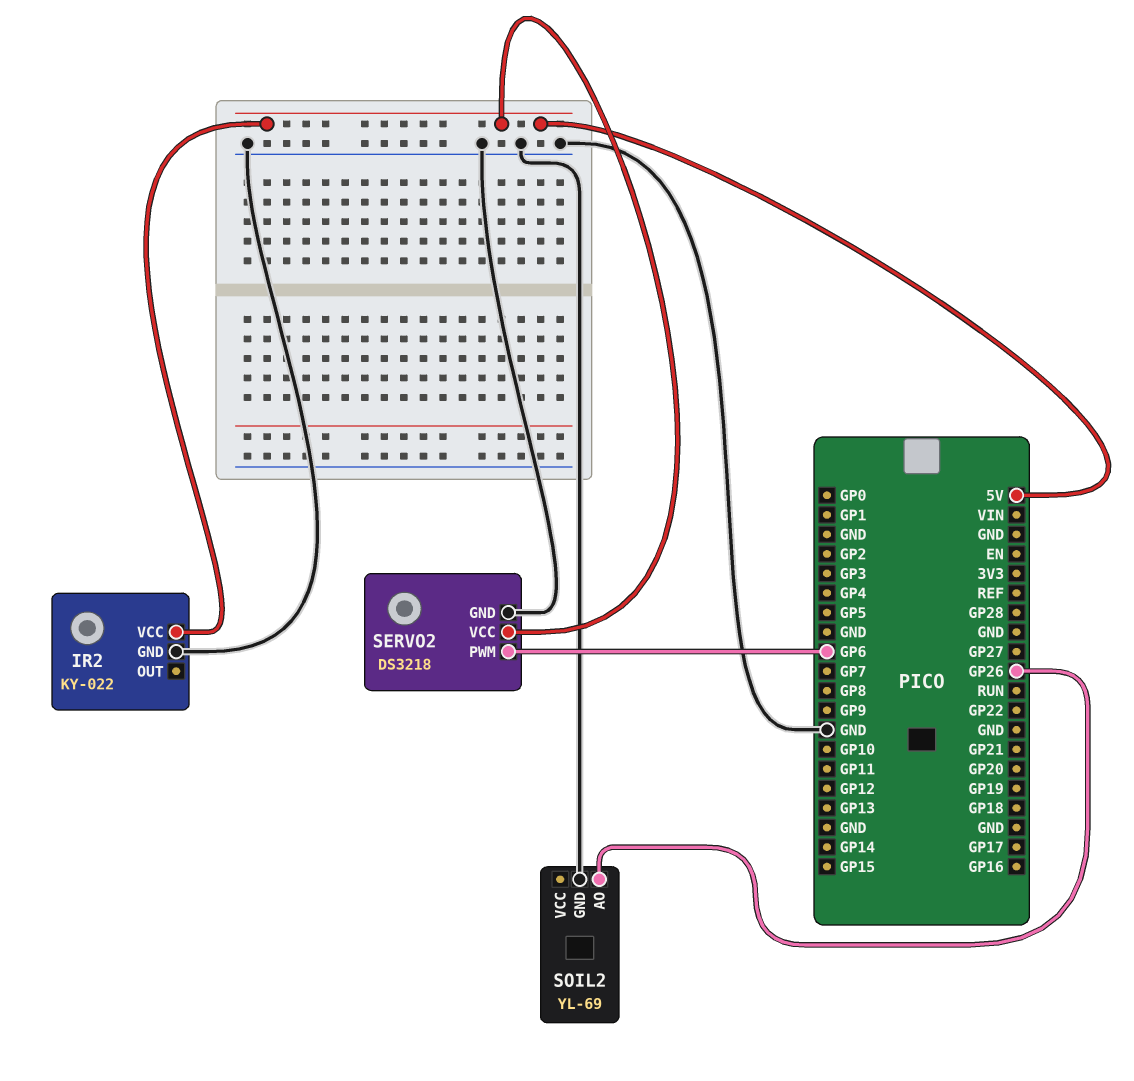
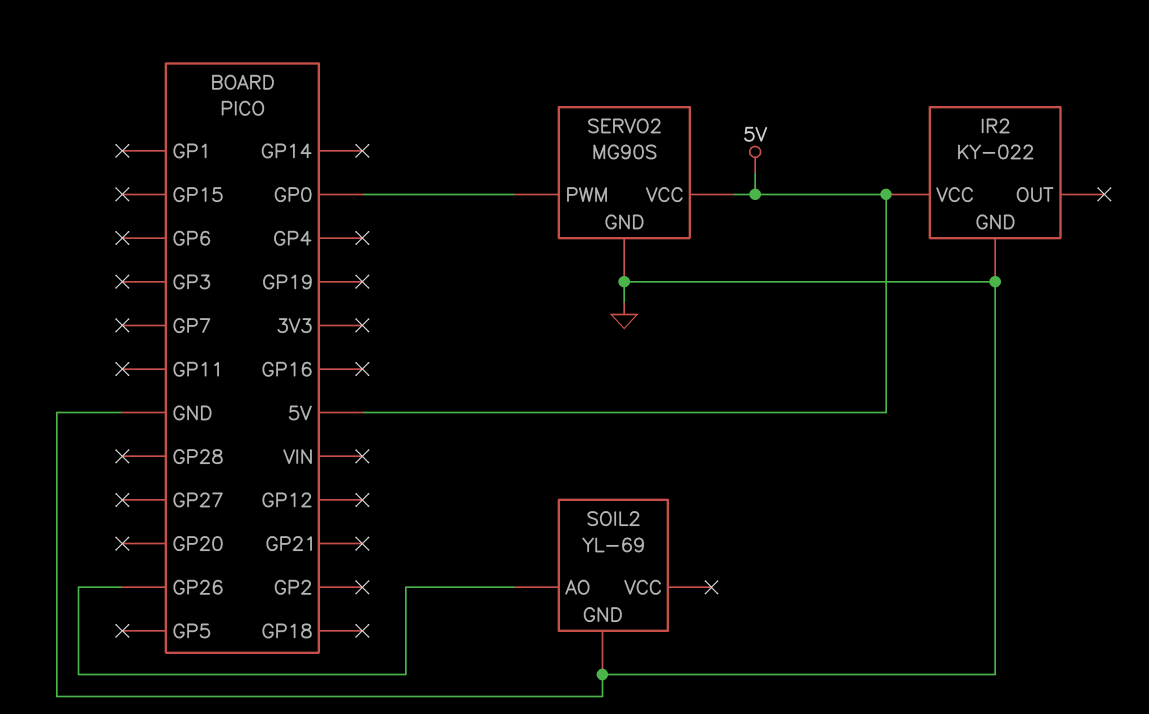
SERVO2: DS3218 -> MG90S
SERVO2 pin PWM: GP6 -> GP0

